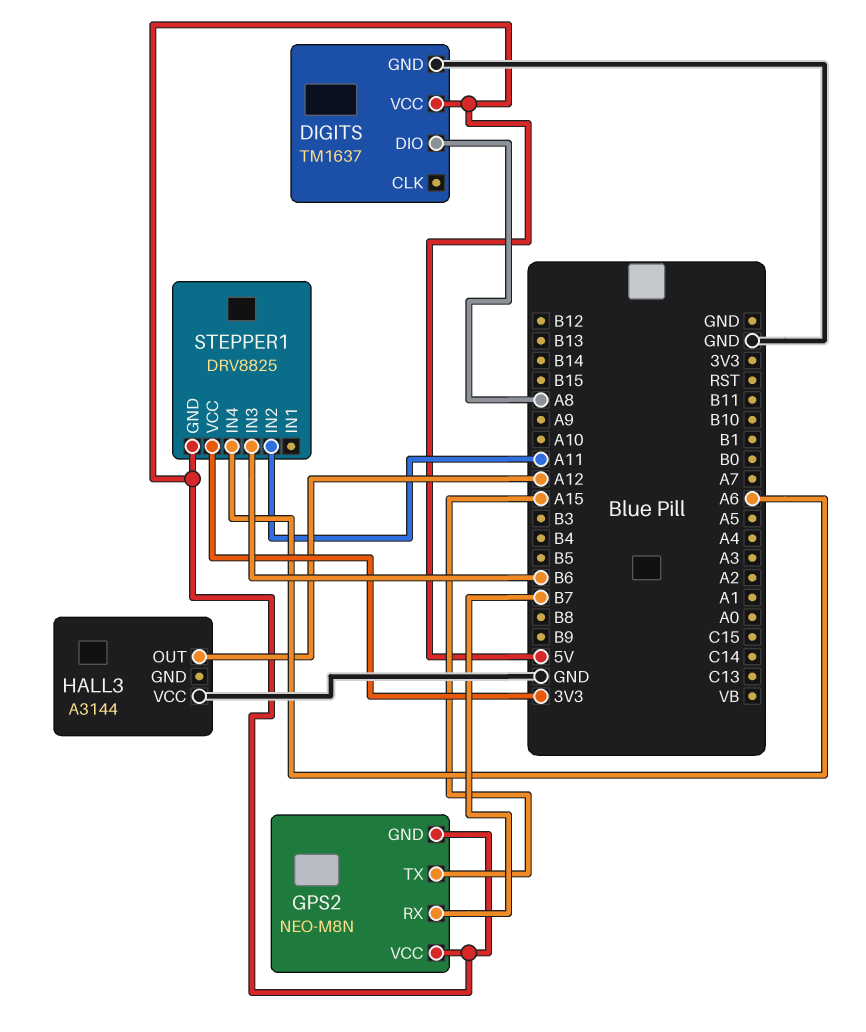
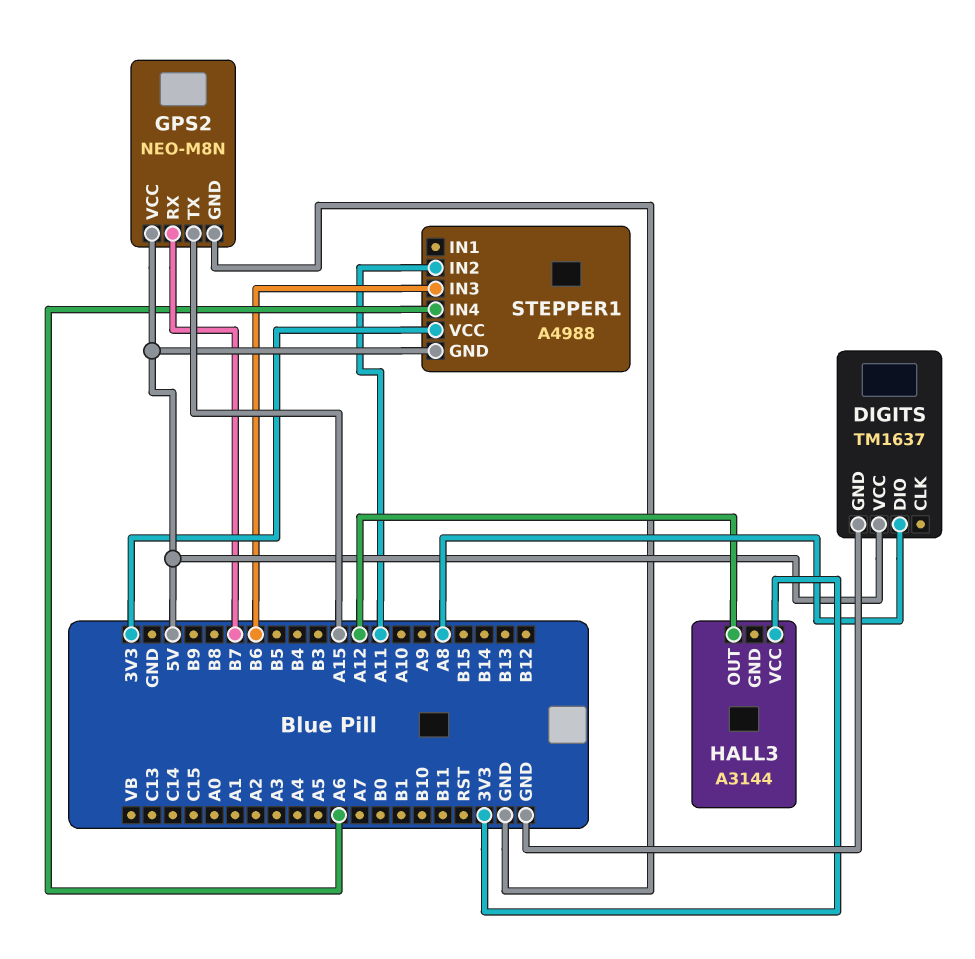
GPS2 pin GND: 5V -> GND
HALL3 pin VCC: GND -> 3V3
STEPPER1: DRV8825 -> A4988

